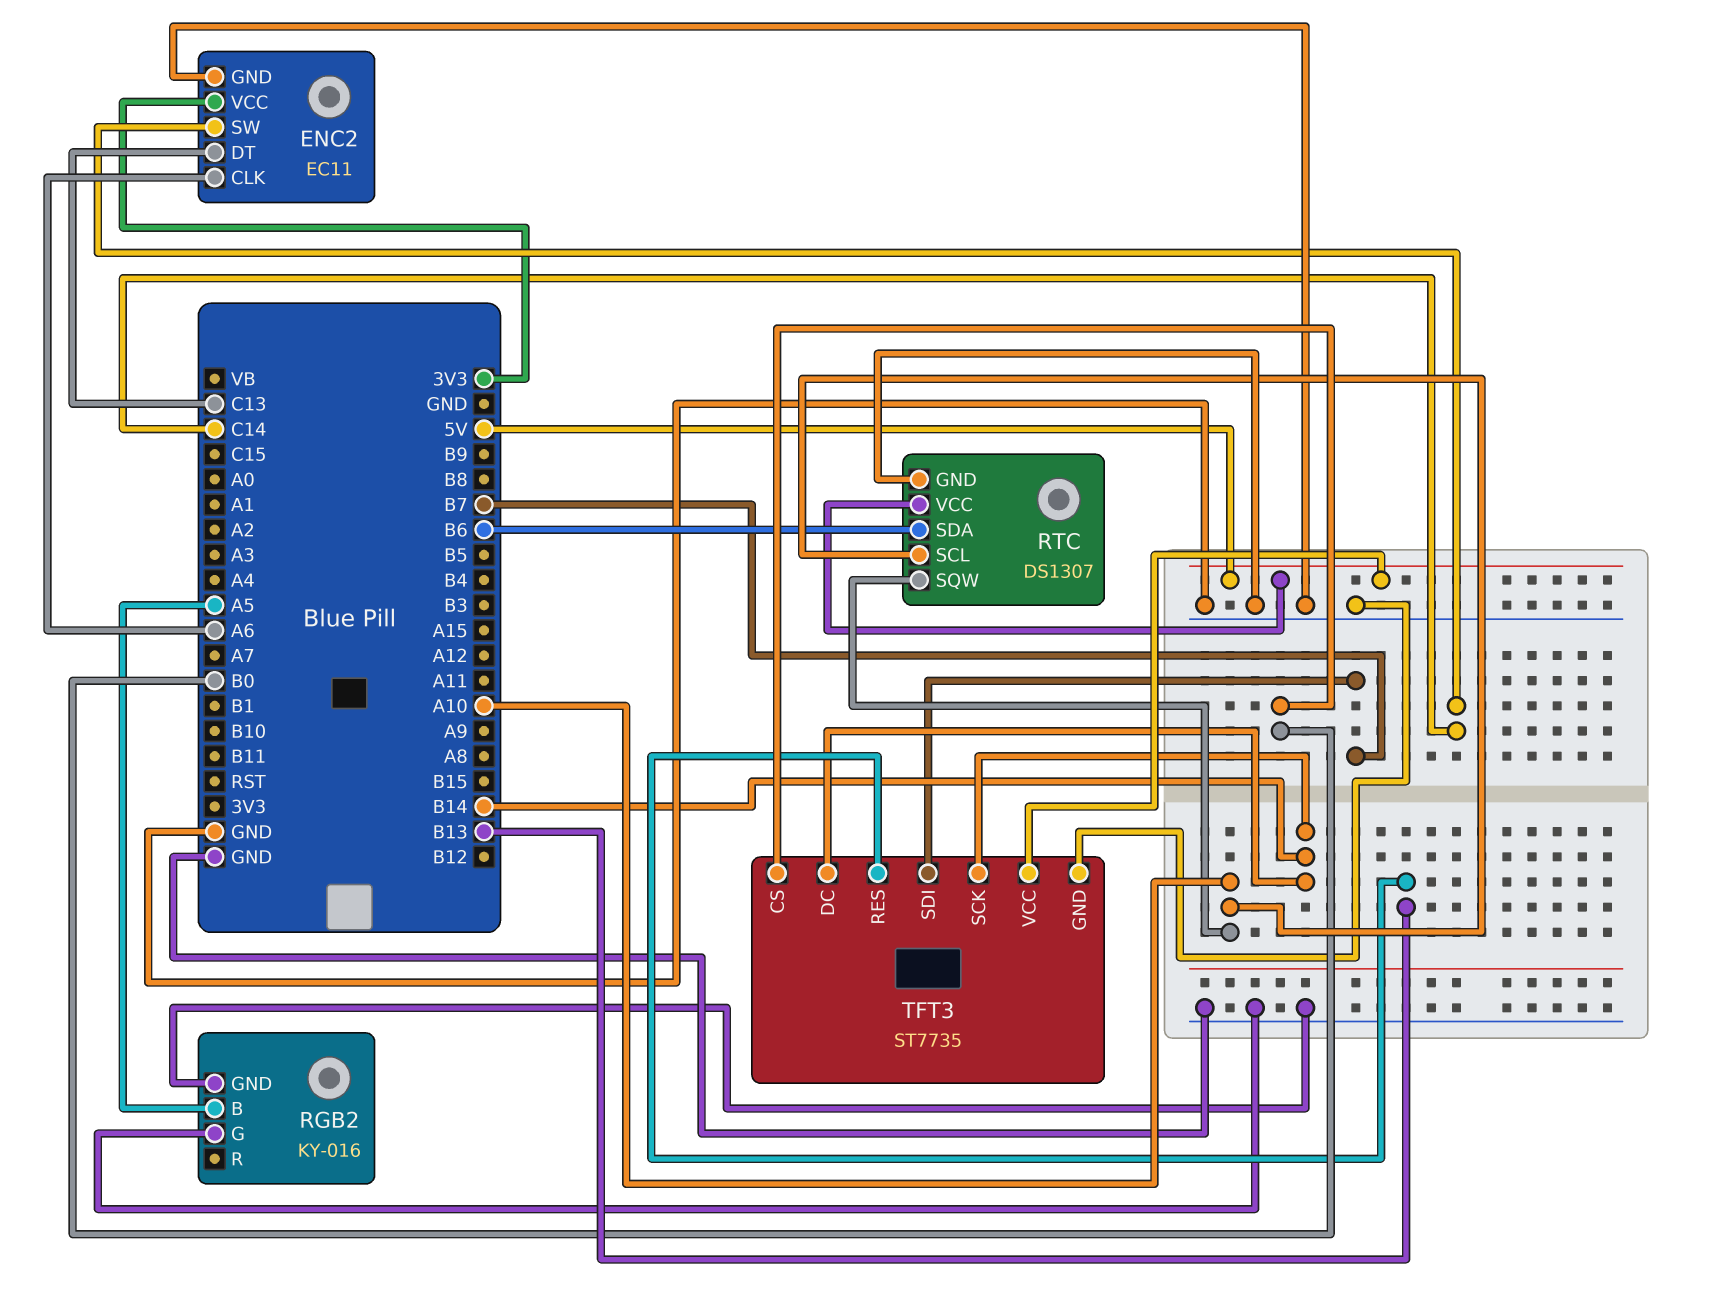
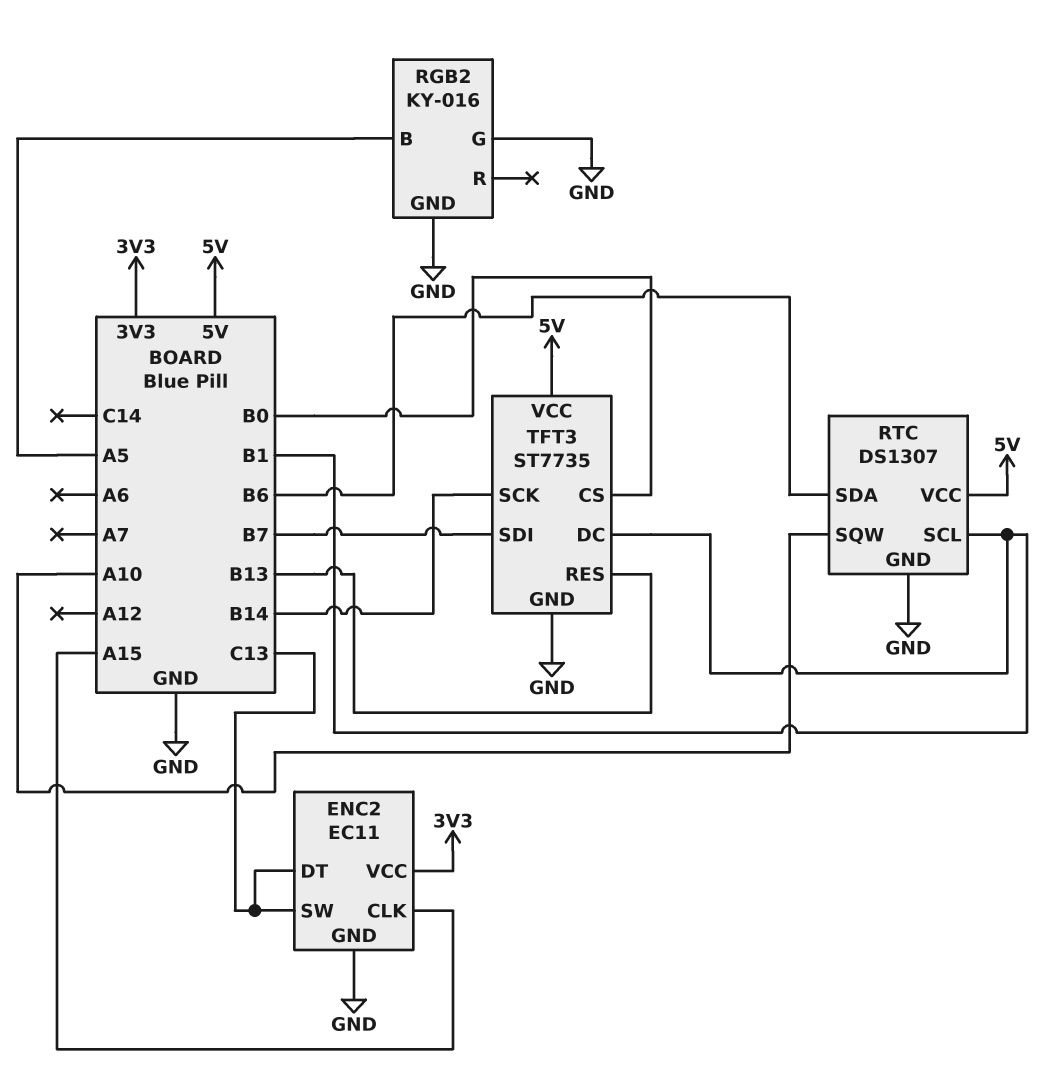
ENC2 pin CLK: A6 -> A15
ENC2 pin SW: C14 -> C13
RTC pin SCL: A10 -> B1
TFT3 pin DC: B14 -> B1

